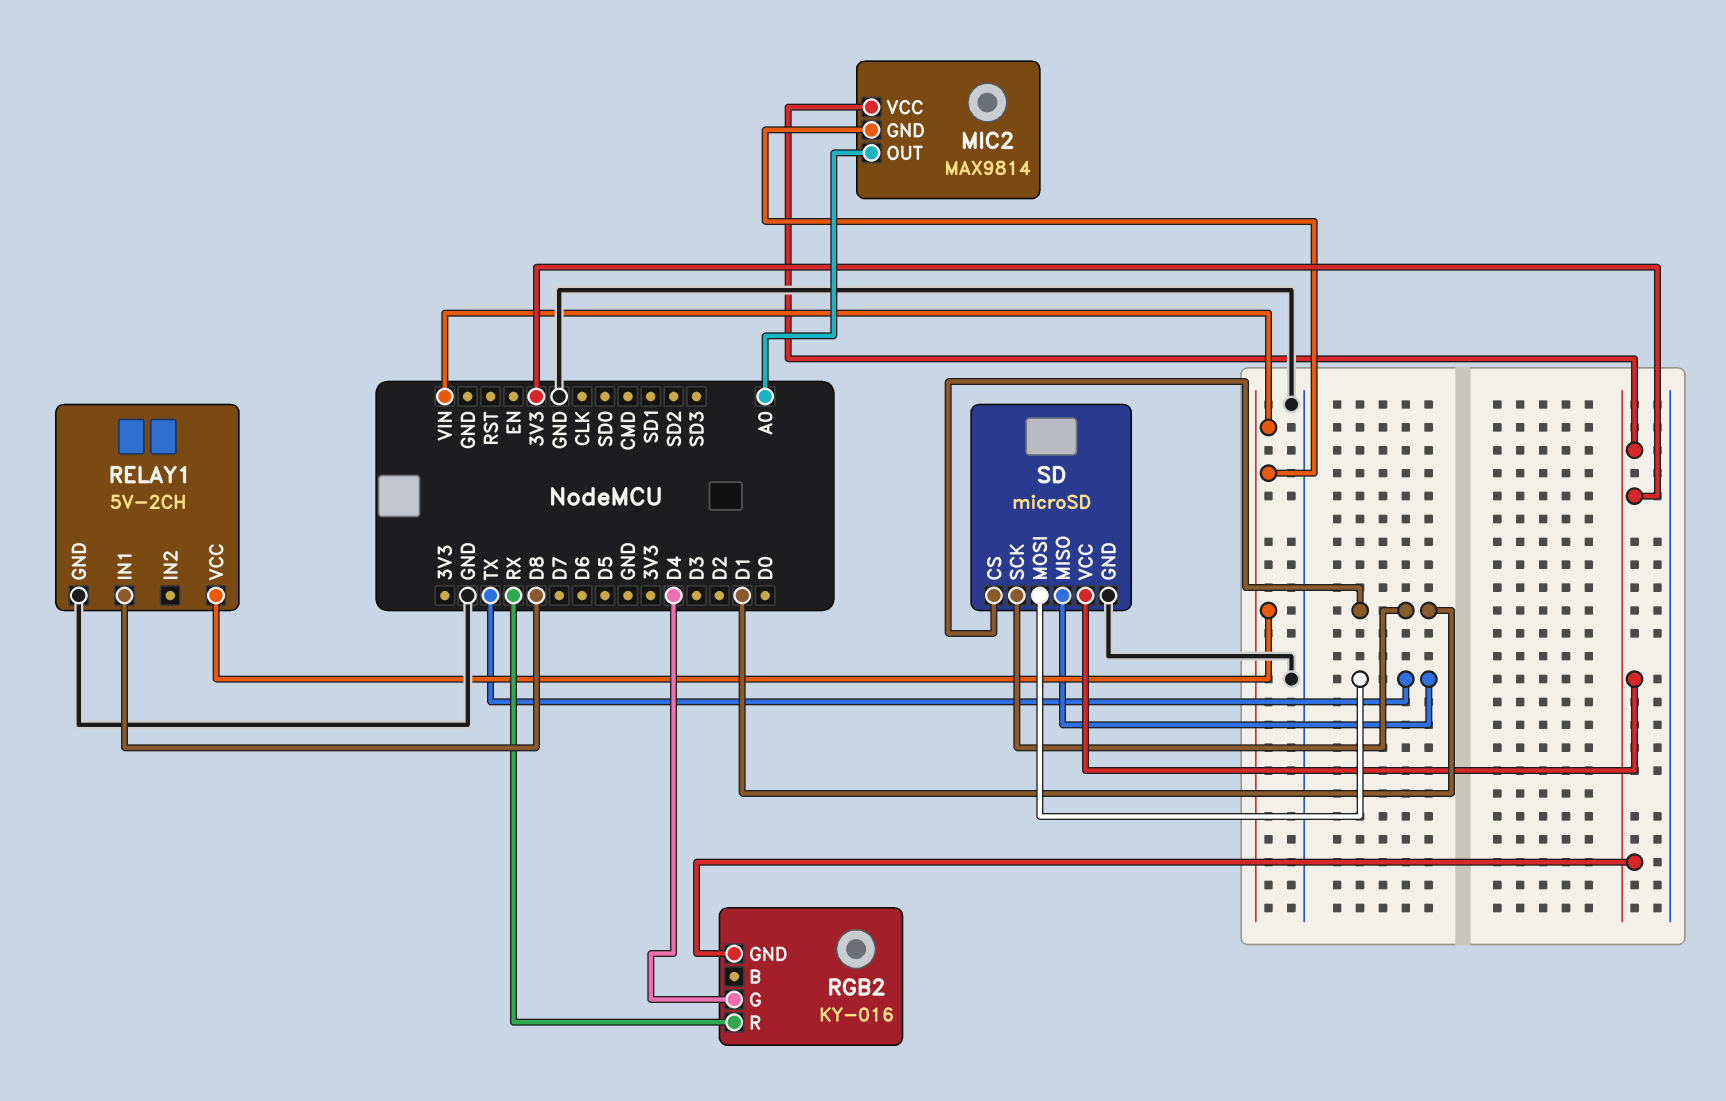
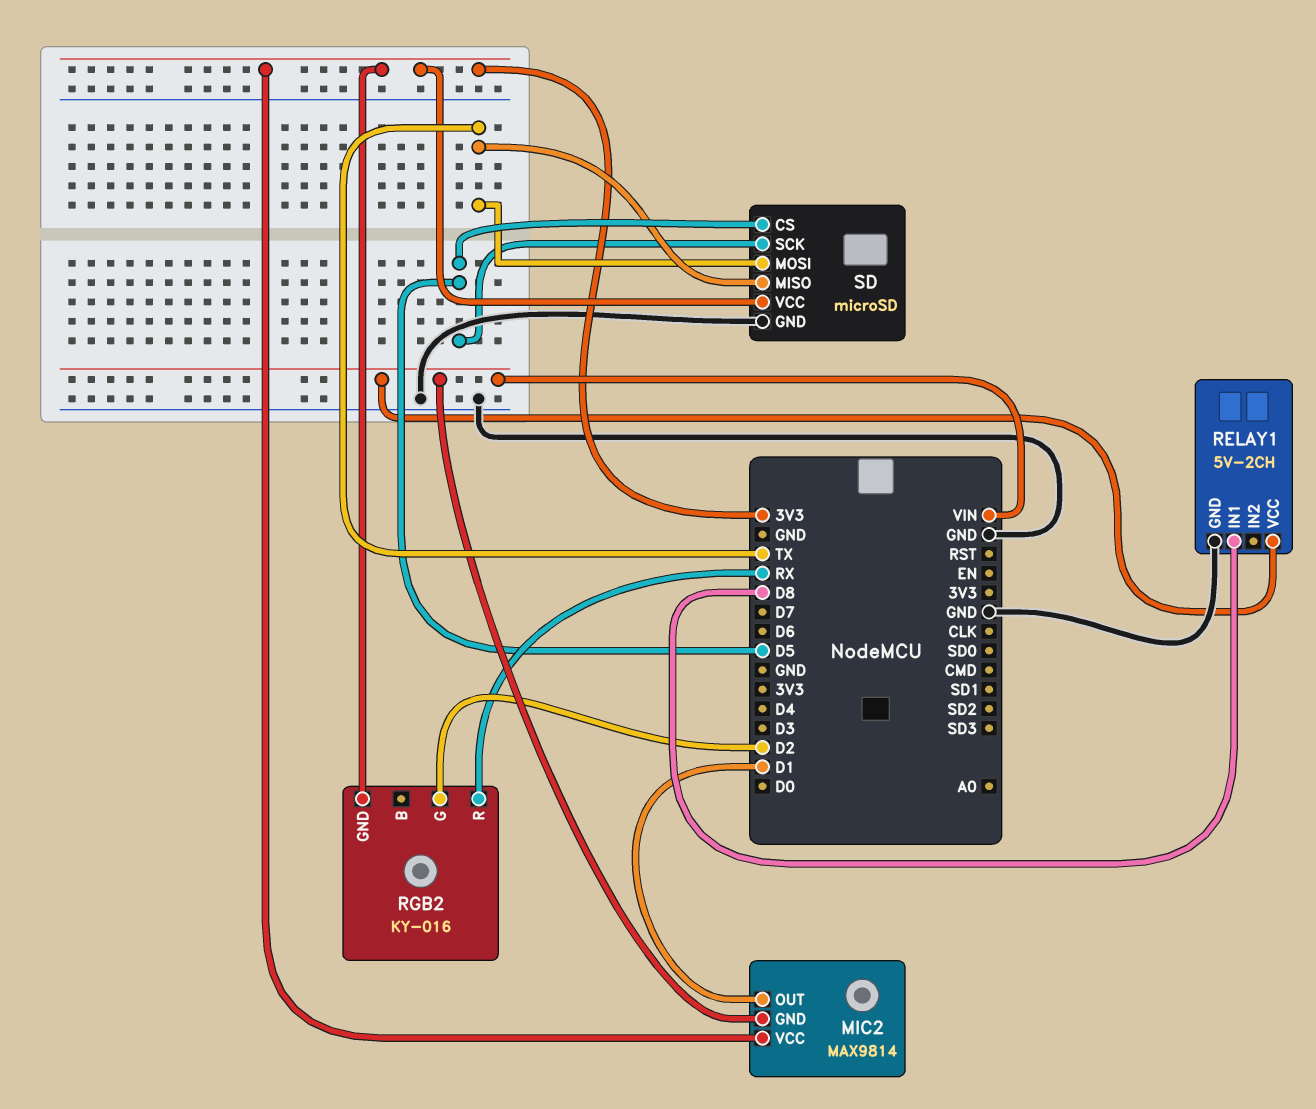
MIC2 pin OUT: A0 -> D1
RGB2 pin G: D4 -> D2
SD pin CS: D1 -> D5
SD pin SCK: D1 -> D5

